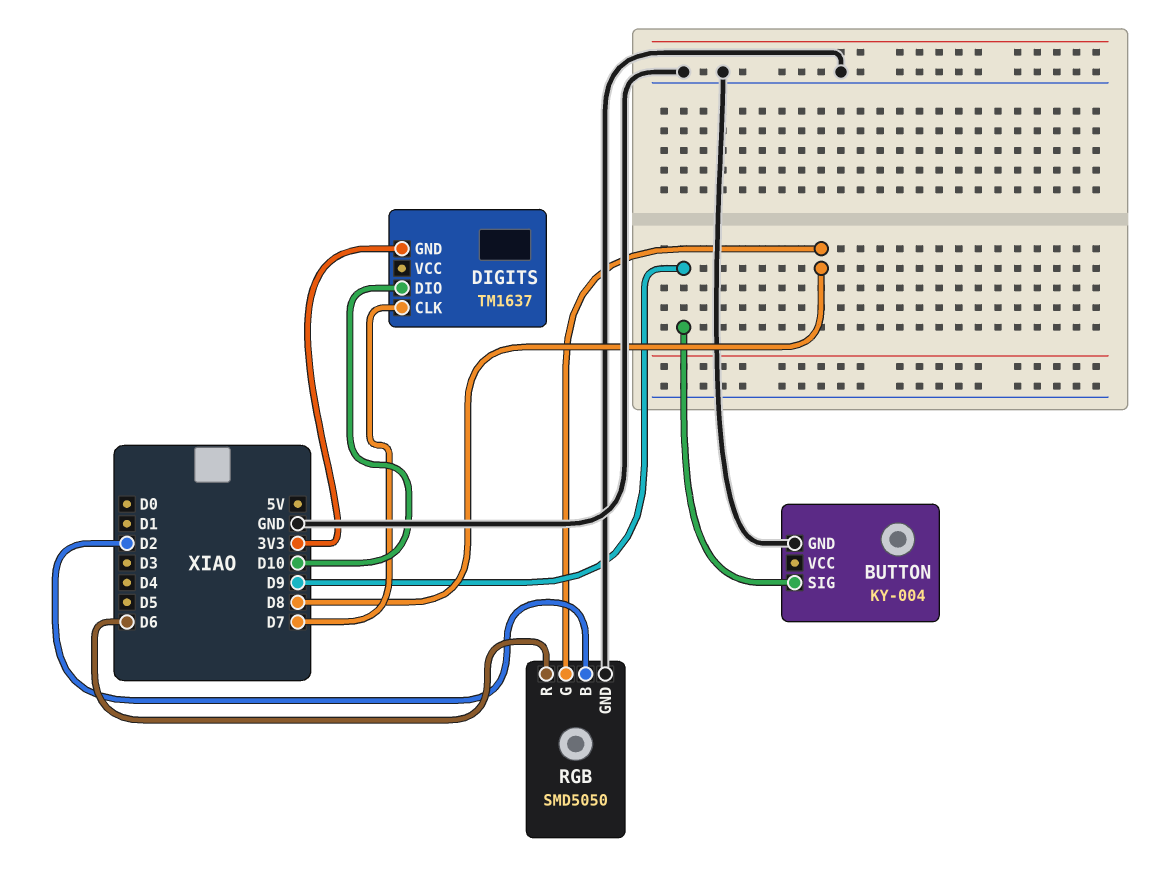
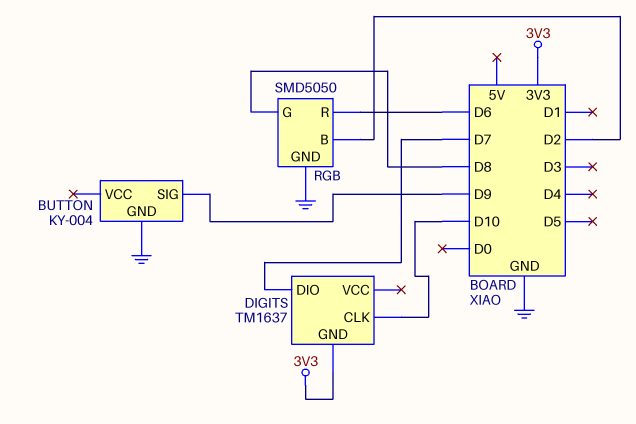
DIGITS pin CLK: D7 -> D10
DIGITS pin DIO: D10 -> D7

